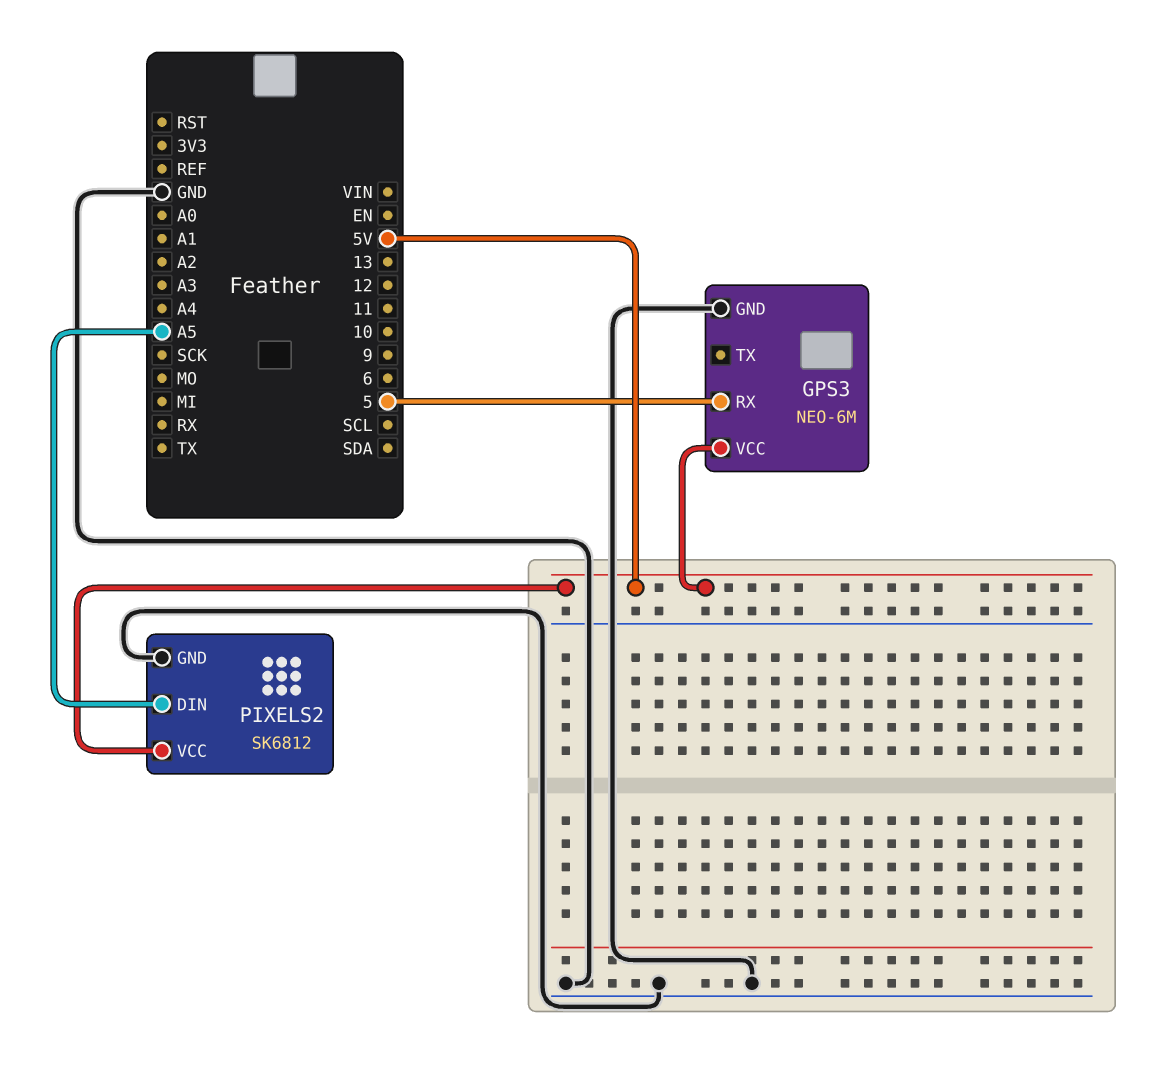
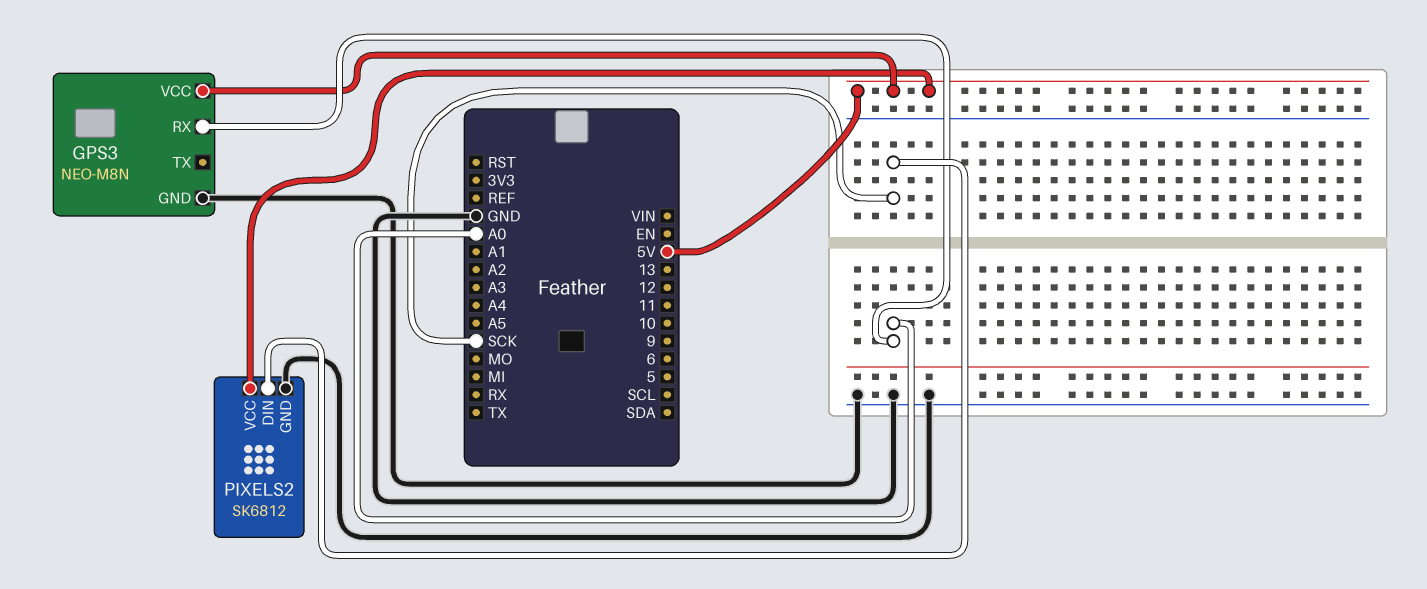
GPS3: NEO-6M -> NEO-M8N
GPS3 pin RX: 5 -> A0
PIXELS2 pin DIN: A5 -> SCK

